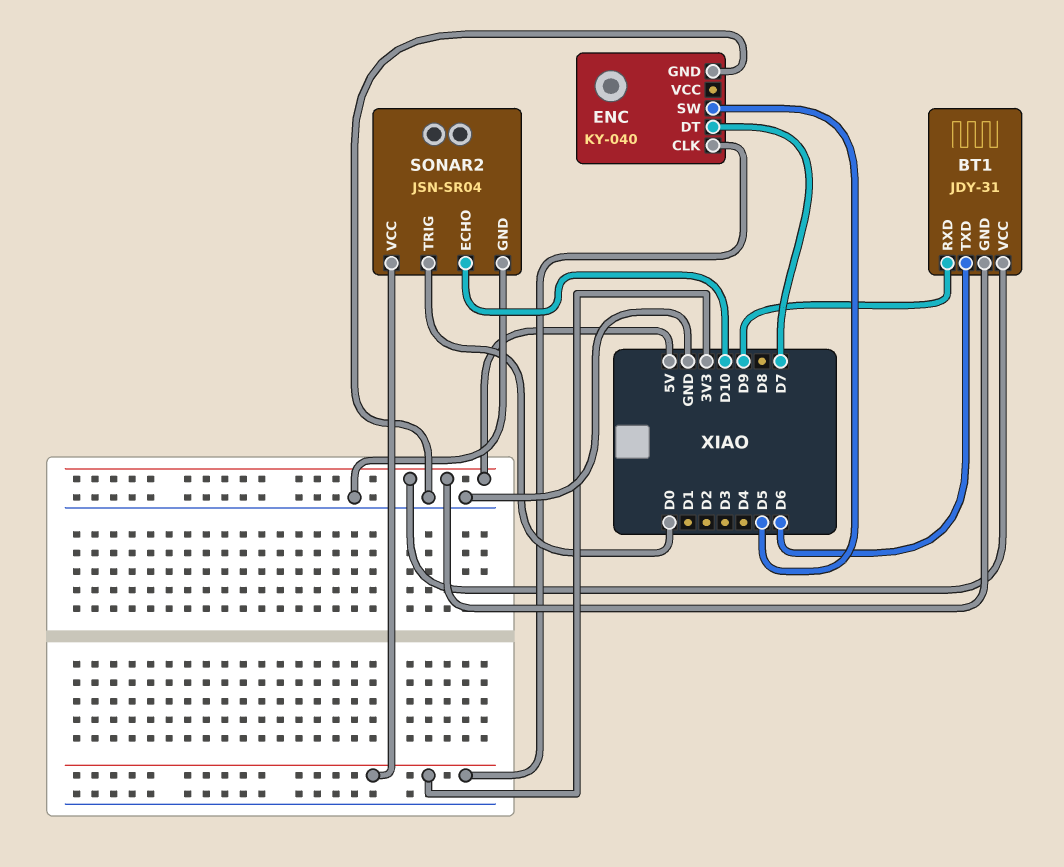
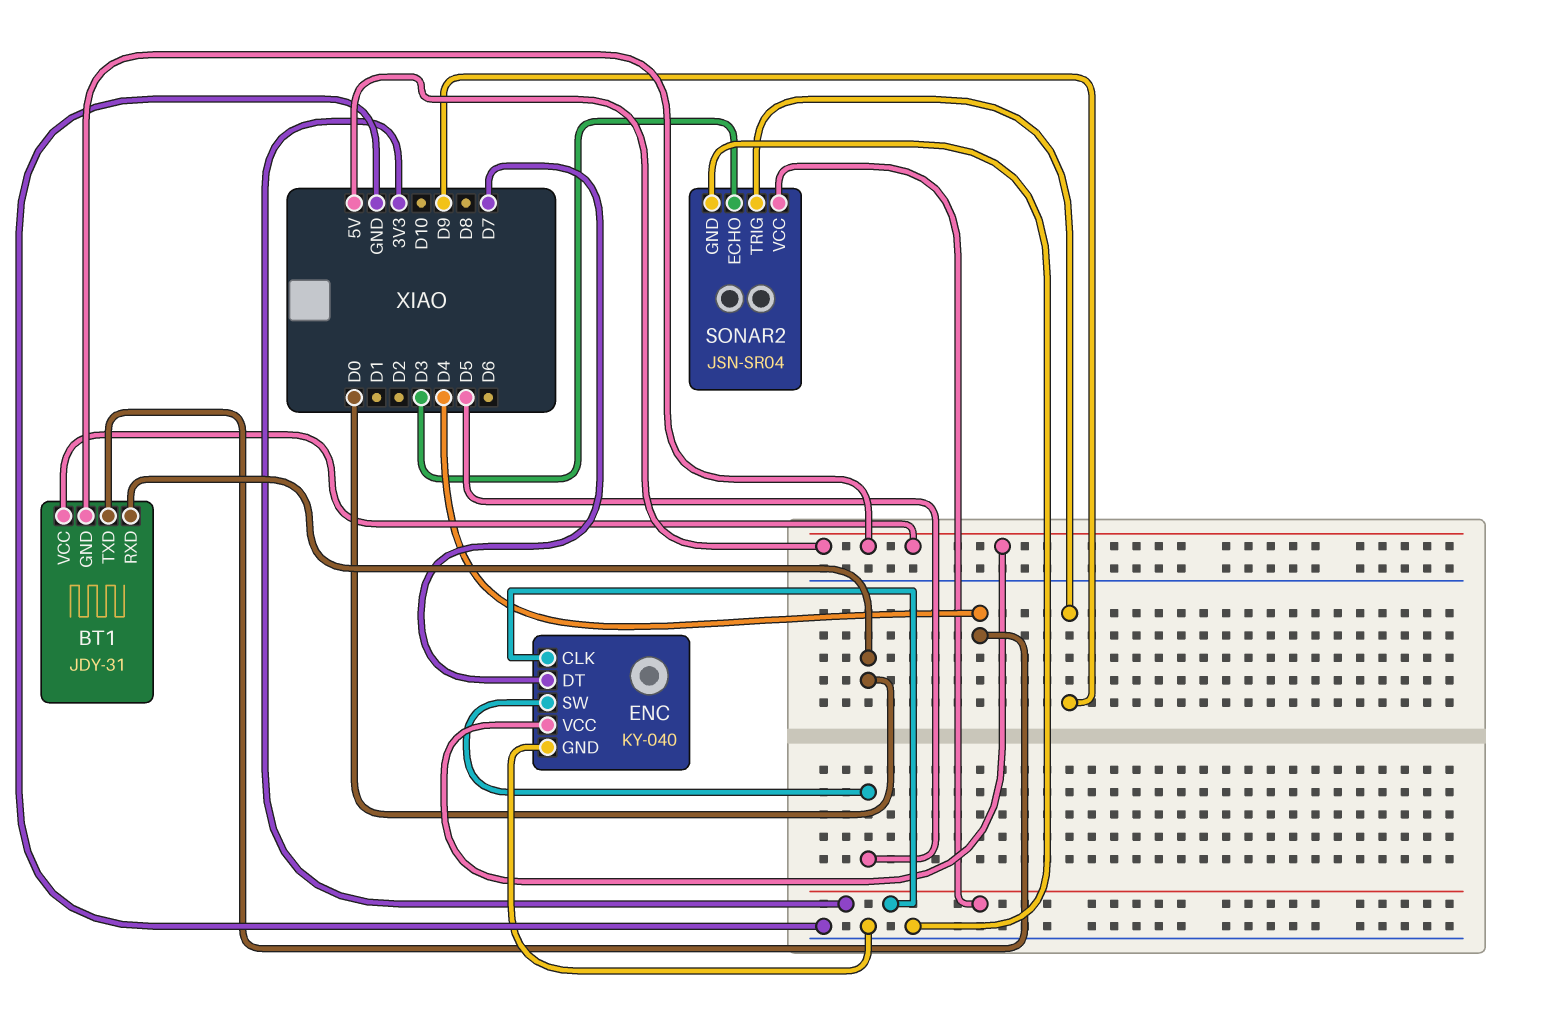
BT1 pin RXD: D9 -> D0
BT1 pin TXD: D6 -> D4
ENC pin VCC: none -> 5V
SONAR2 pin ECHO: D10 -> D3
SONAR2 pin TRIG: D0 -> D9

